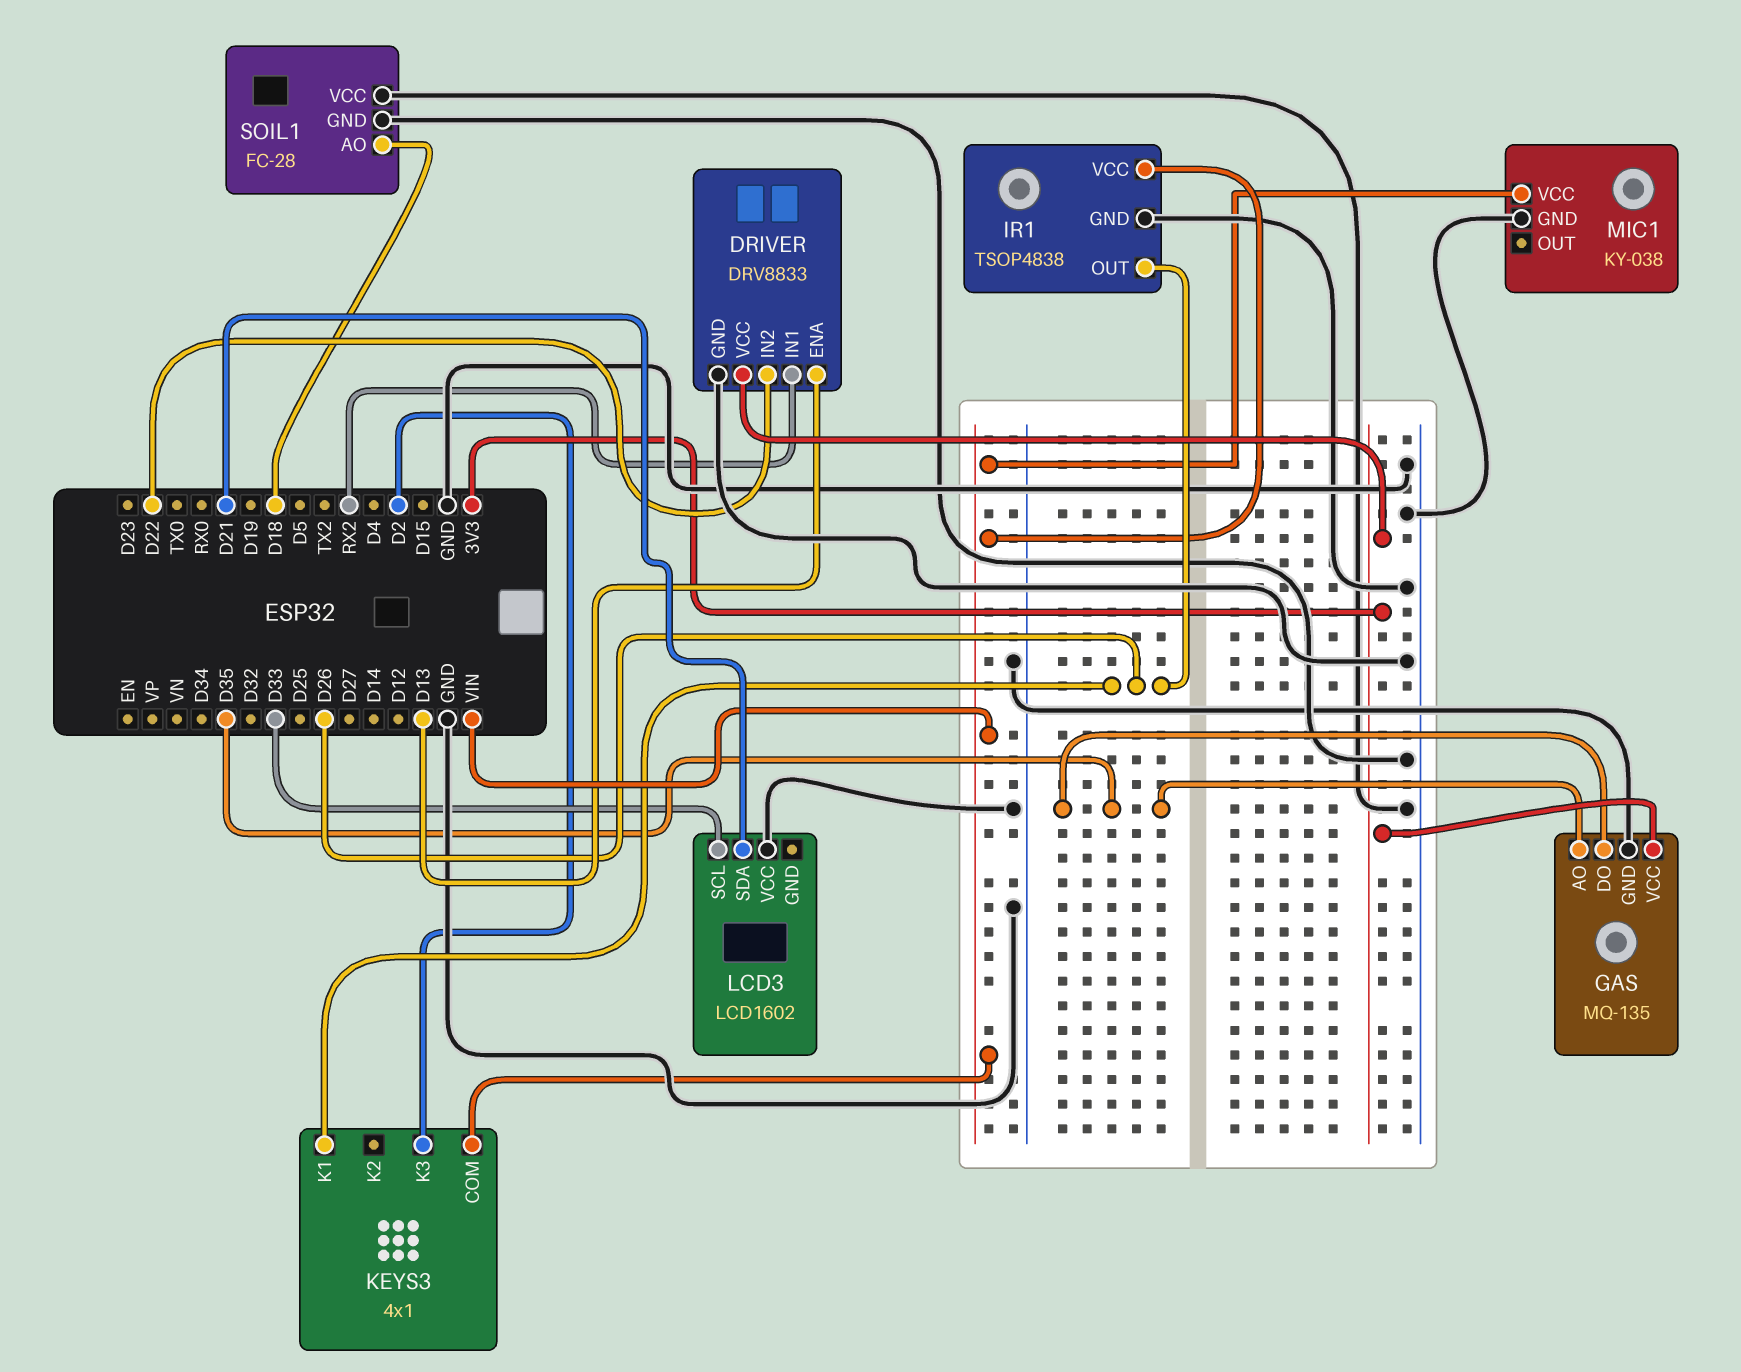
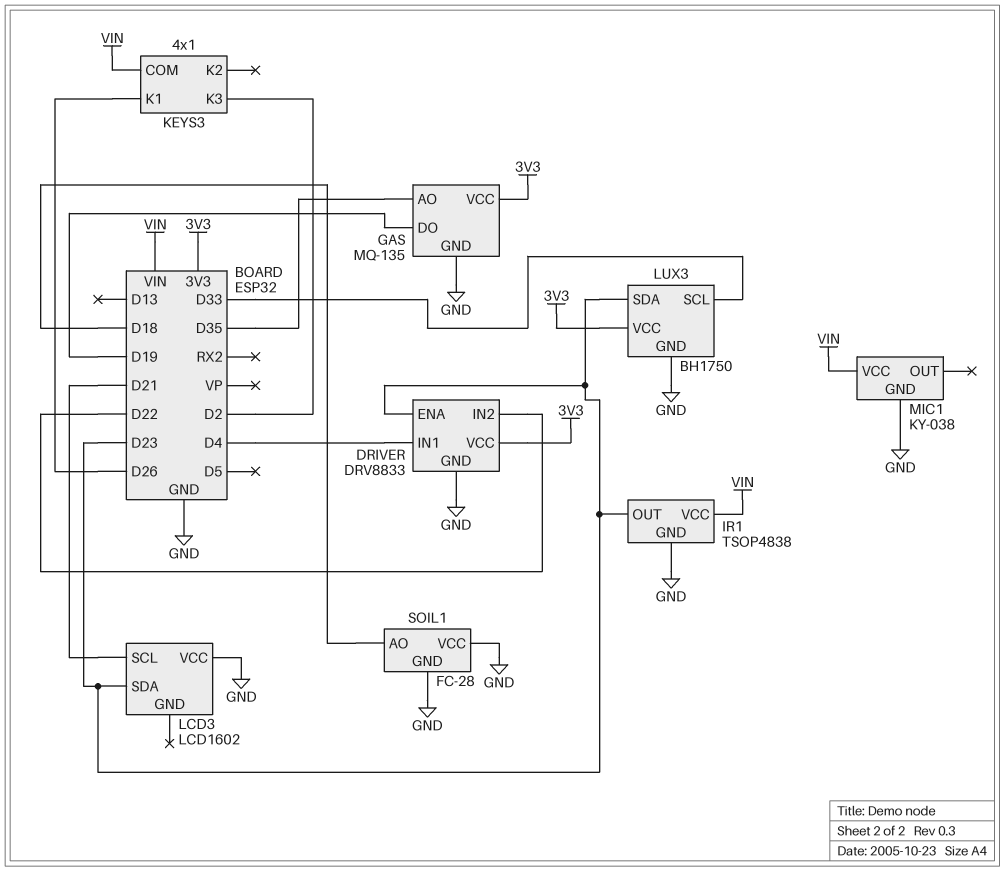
DRIVER pin ENA: D13 -> D23
DRIVER pin IN1: RX2 -> D4
GAS pin DO: D35 -> D19
IR1 pin OUT: D26 -> D23
LCD3 pin SCL: D33 -> D21
LCD3 pin SDA: D21 -> D23
LUX3: none -> BH1750
LUX3 pin GND: none -> GND
LUX3 pin SCL: none -> D33
LUX3 pin SDA: none -> D23
LUX3 pin VCC: none -> 3V3

